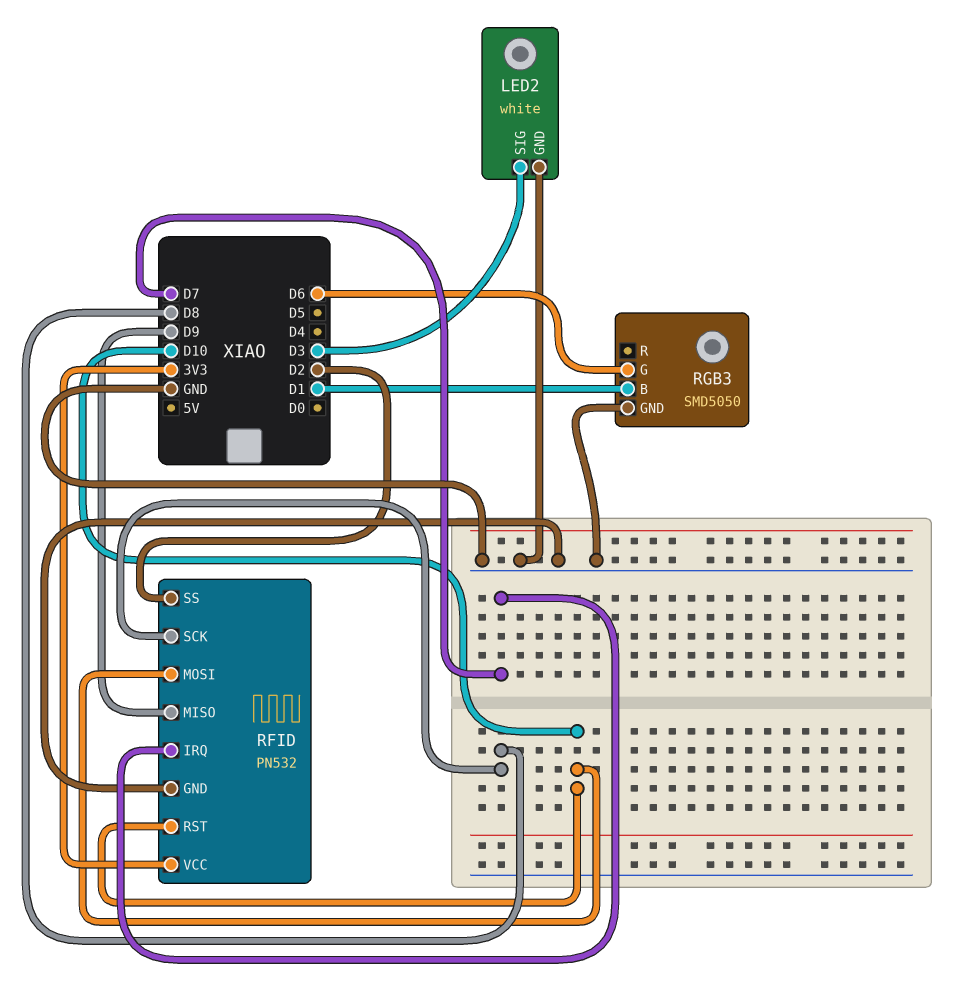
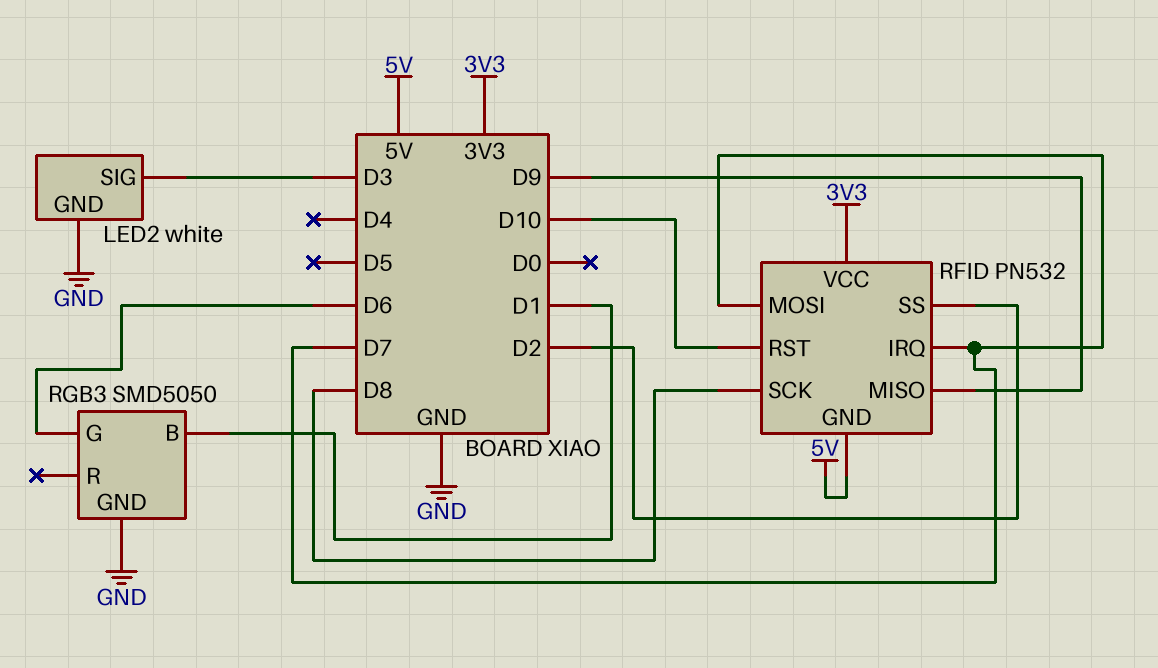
RFID pin GND: GND -> 5V
RFID pin MOSI: D10 -> D7

